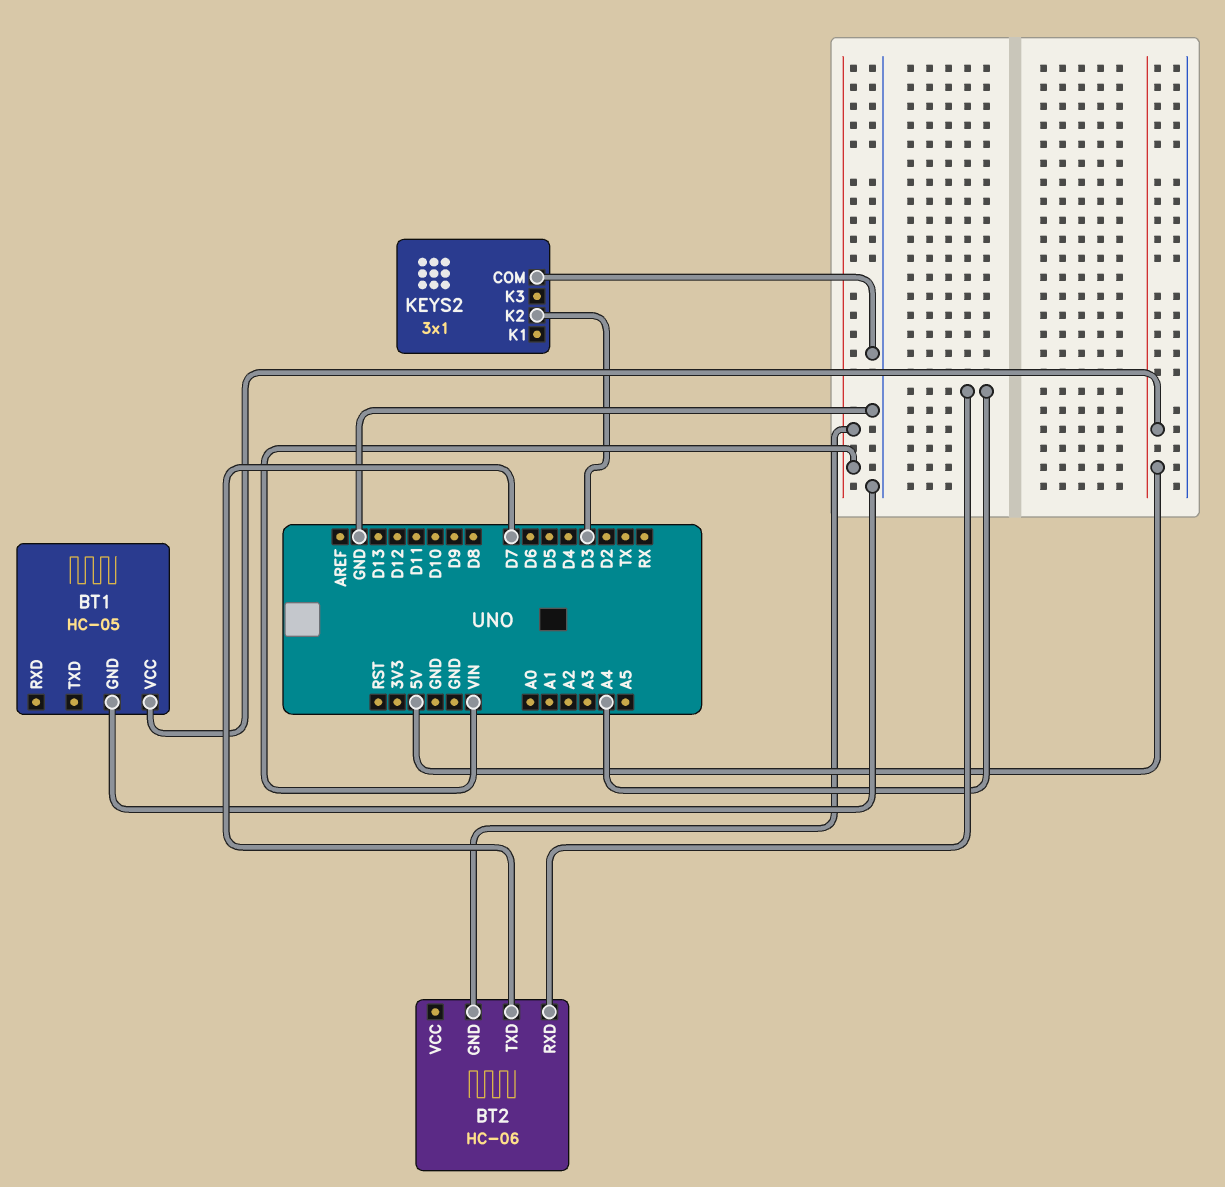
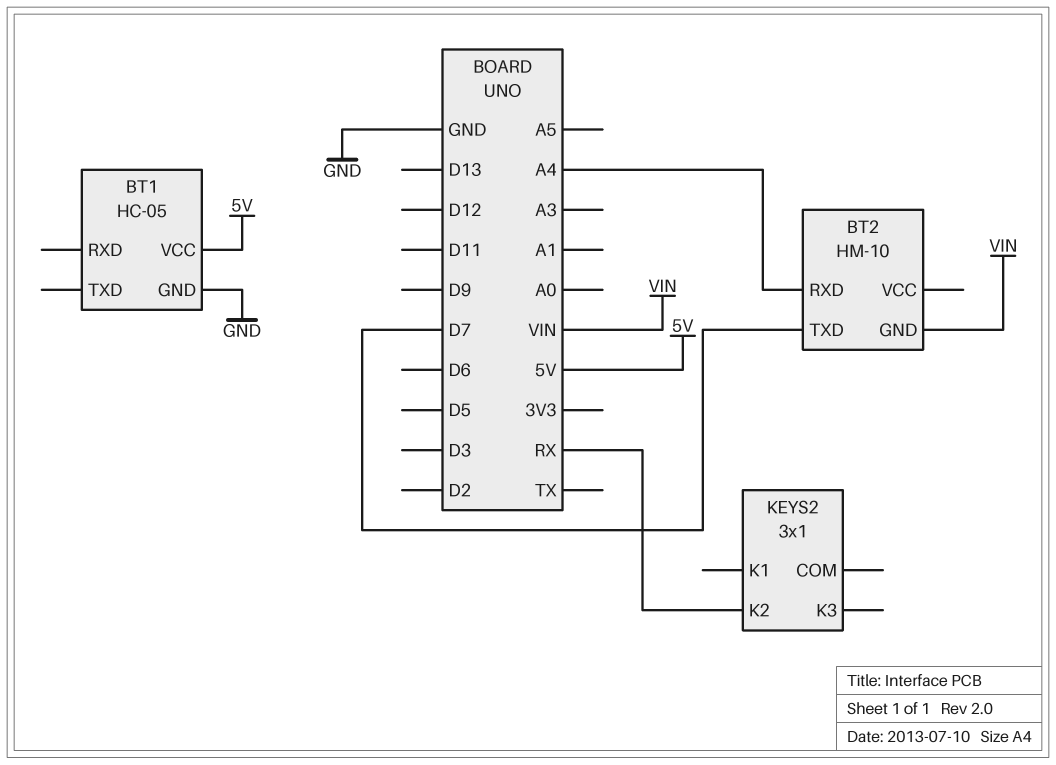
BT2: HC-06 -> HM-10
KEYS2 pin COM: GND -> none
KEYS2 pin K2: D3 -> RX

